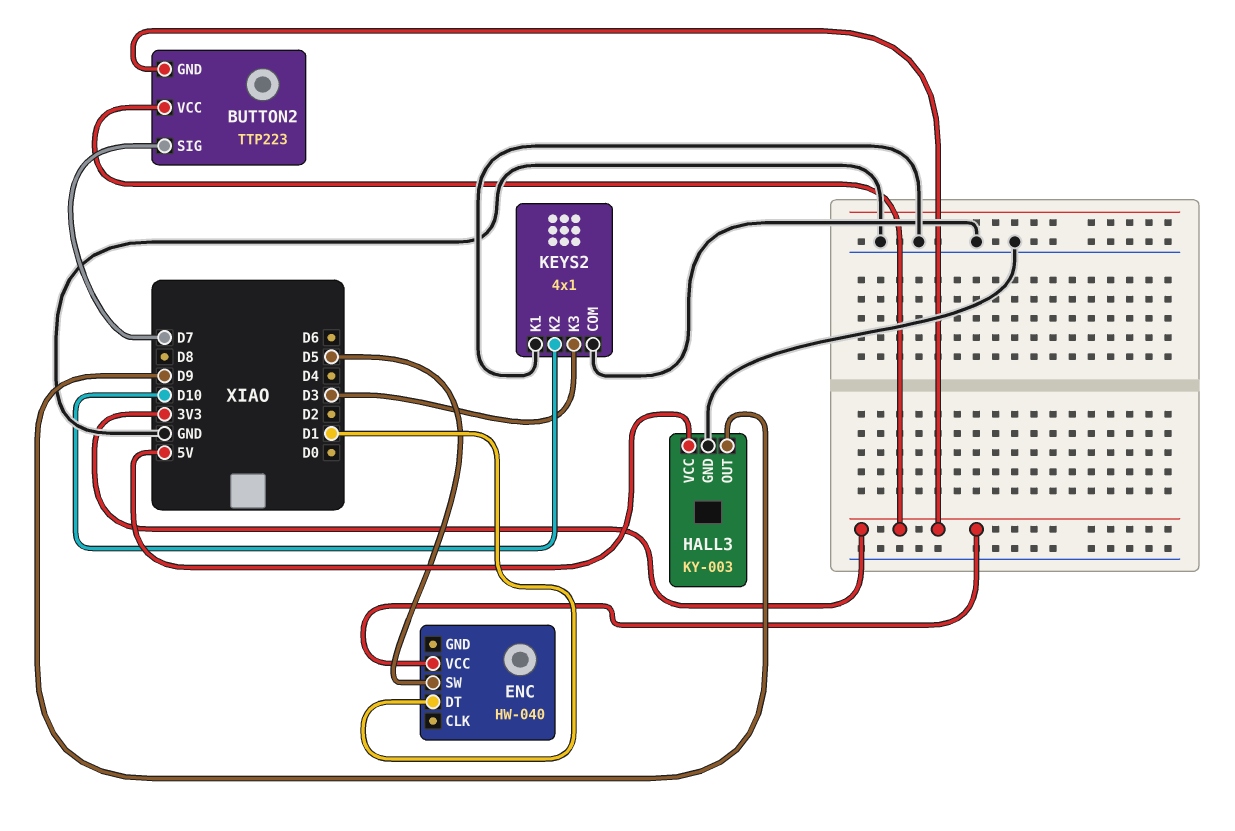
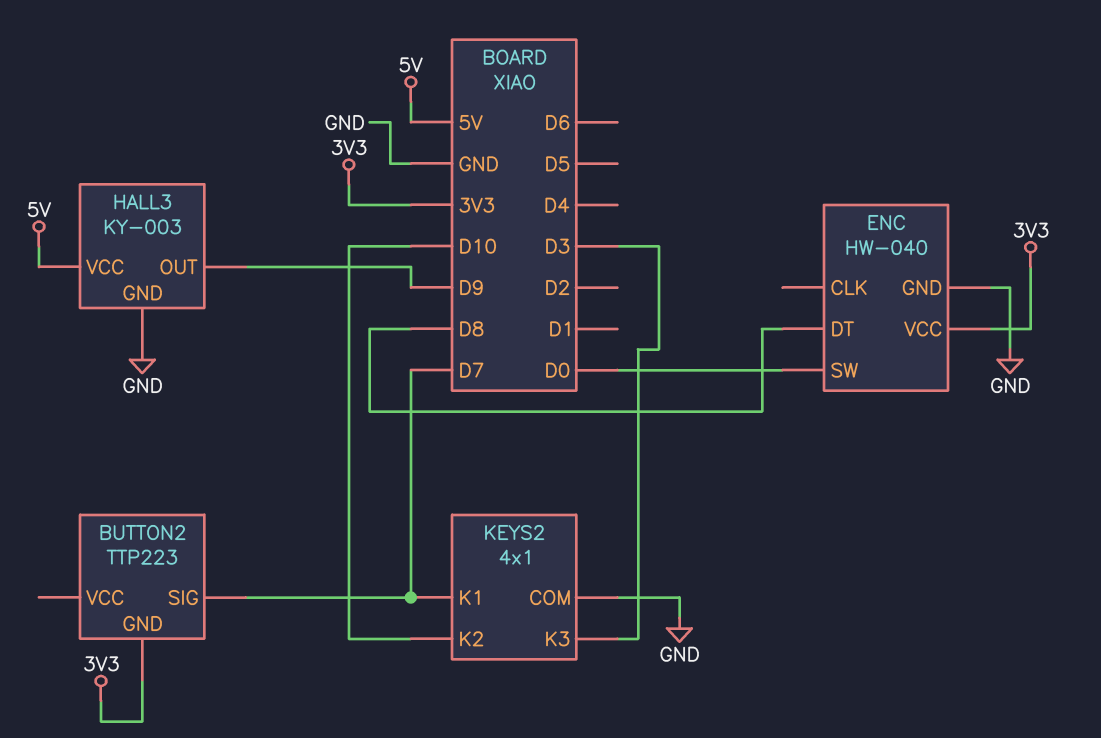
BUTTON2 pin VCC: 3V3 -> none
ENC pin DT: D1 -> D8
ENC pin GND: none -> GND
ENC pin SW: D5 -> D0
KEYS2 pin K1: GND -> D7

